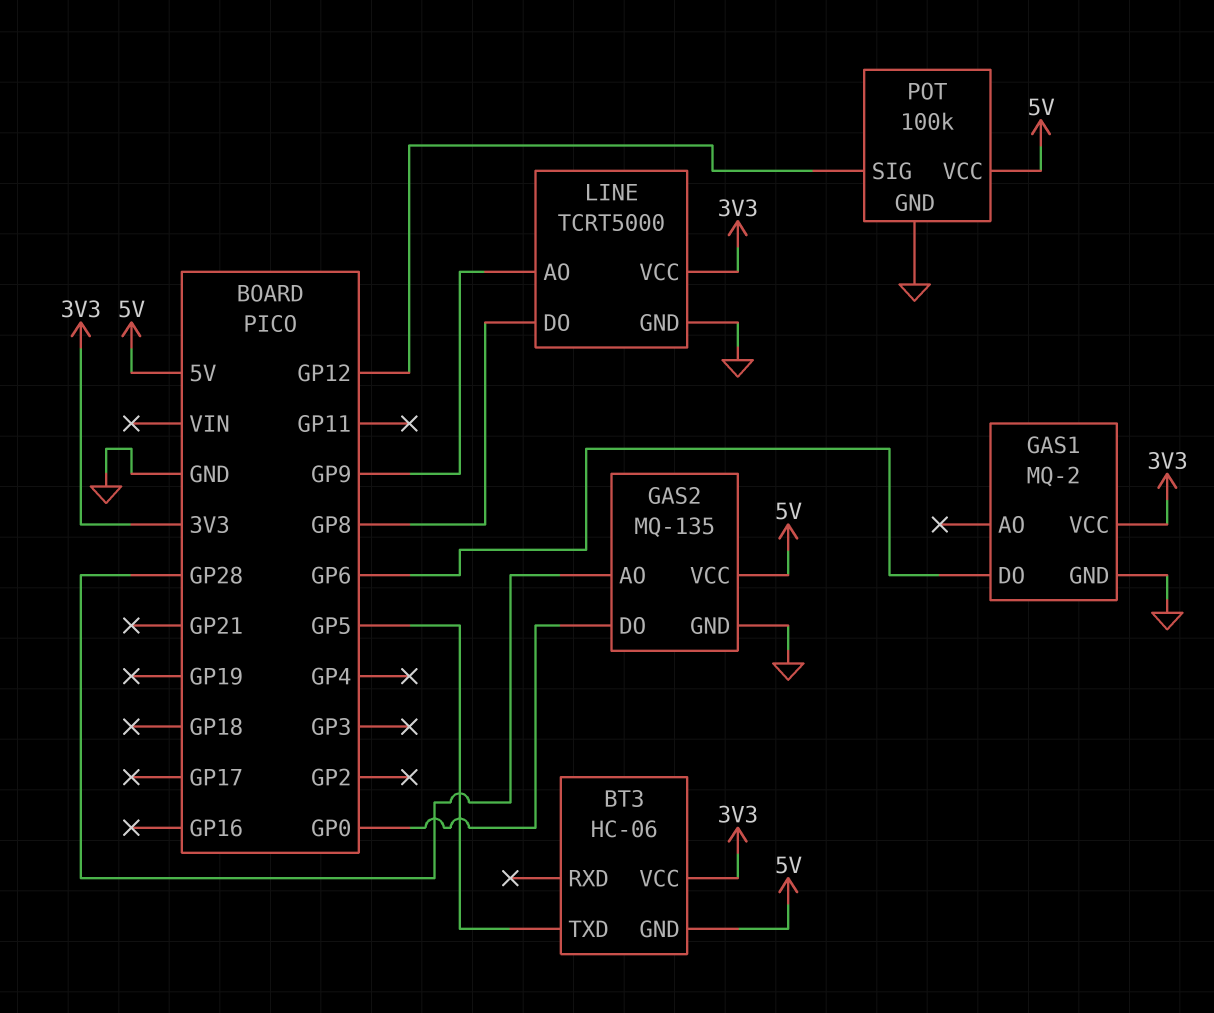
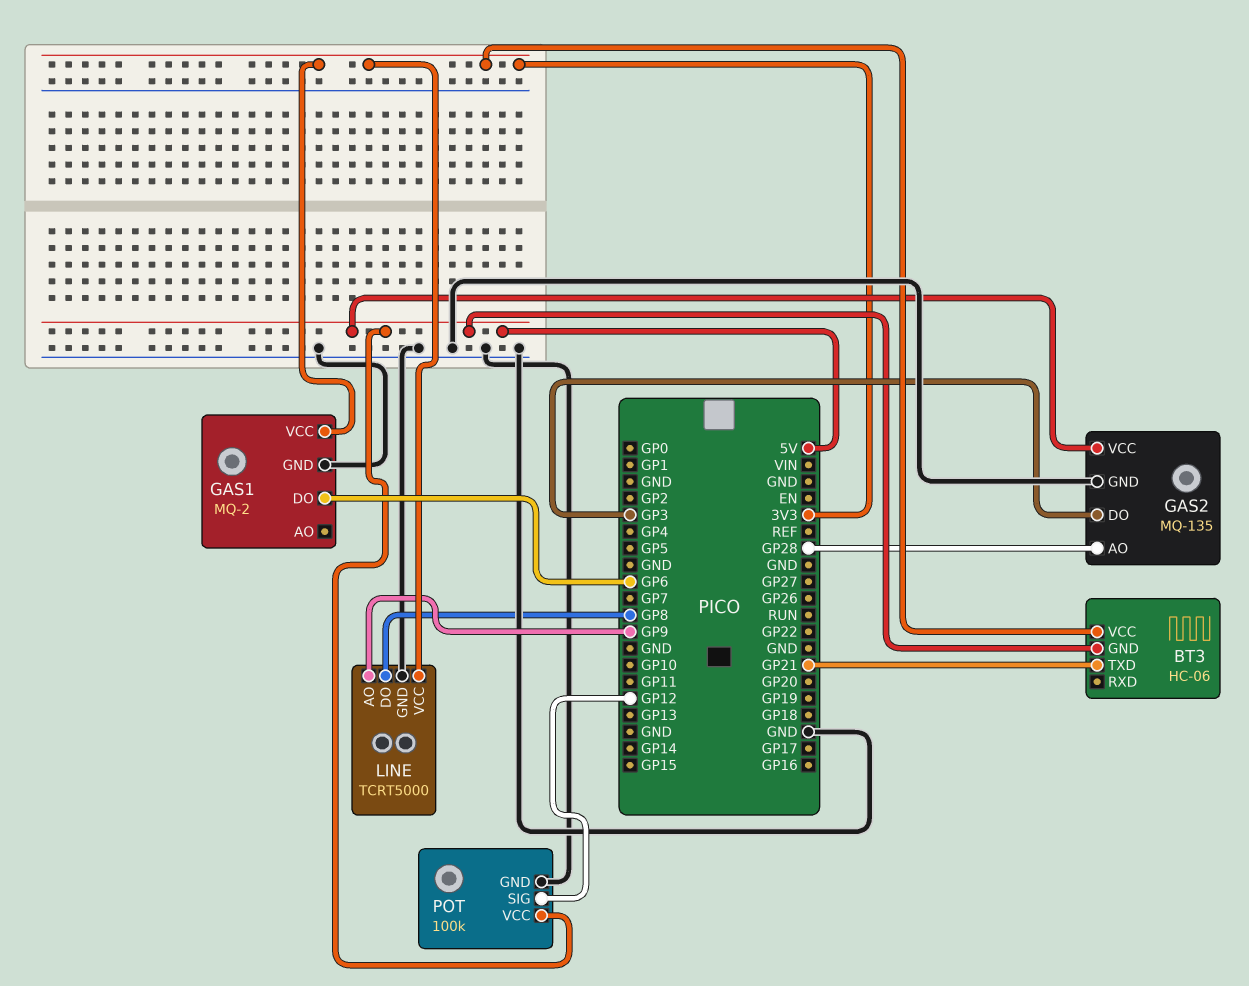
BT3 pin TXD: GP5 -> GP21
GAS2 pin DO: GP0 -> GP3

